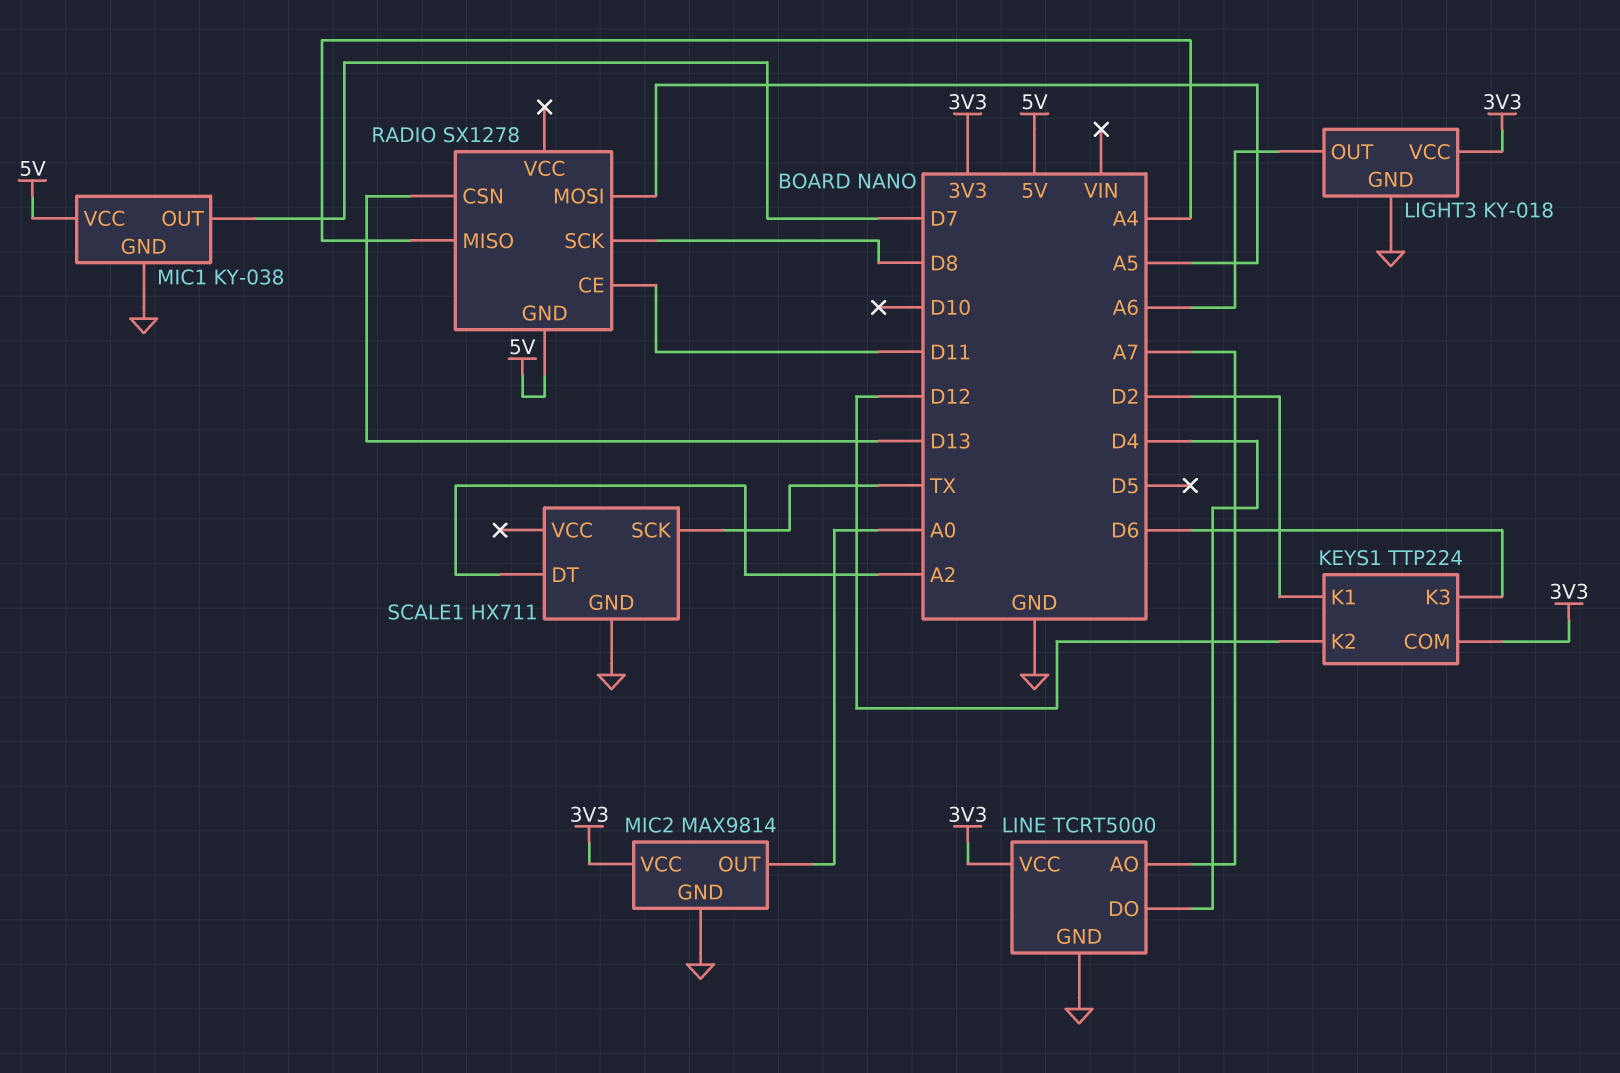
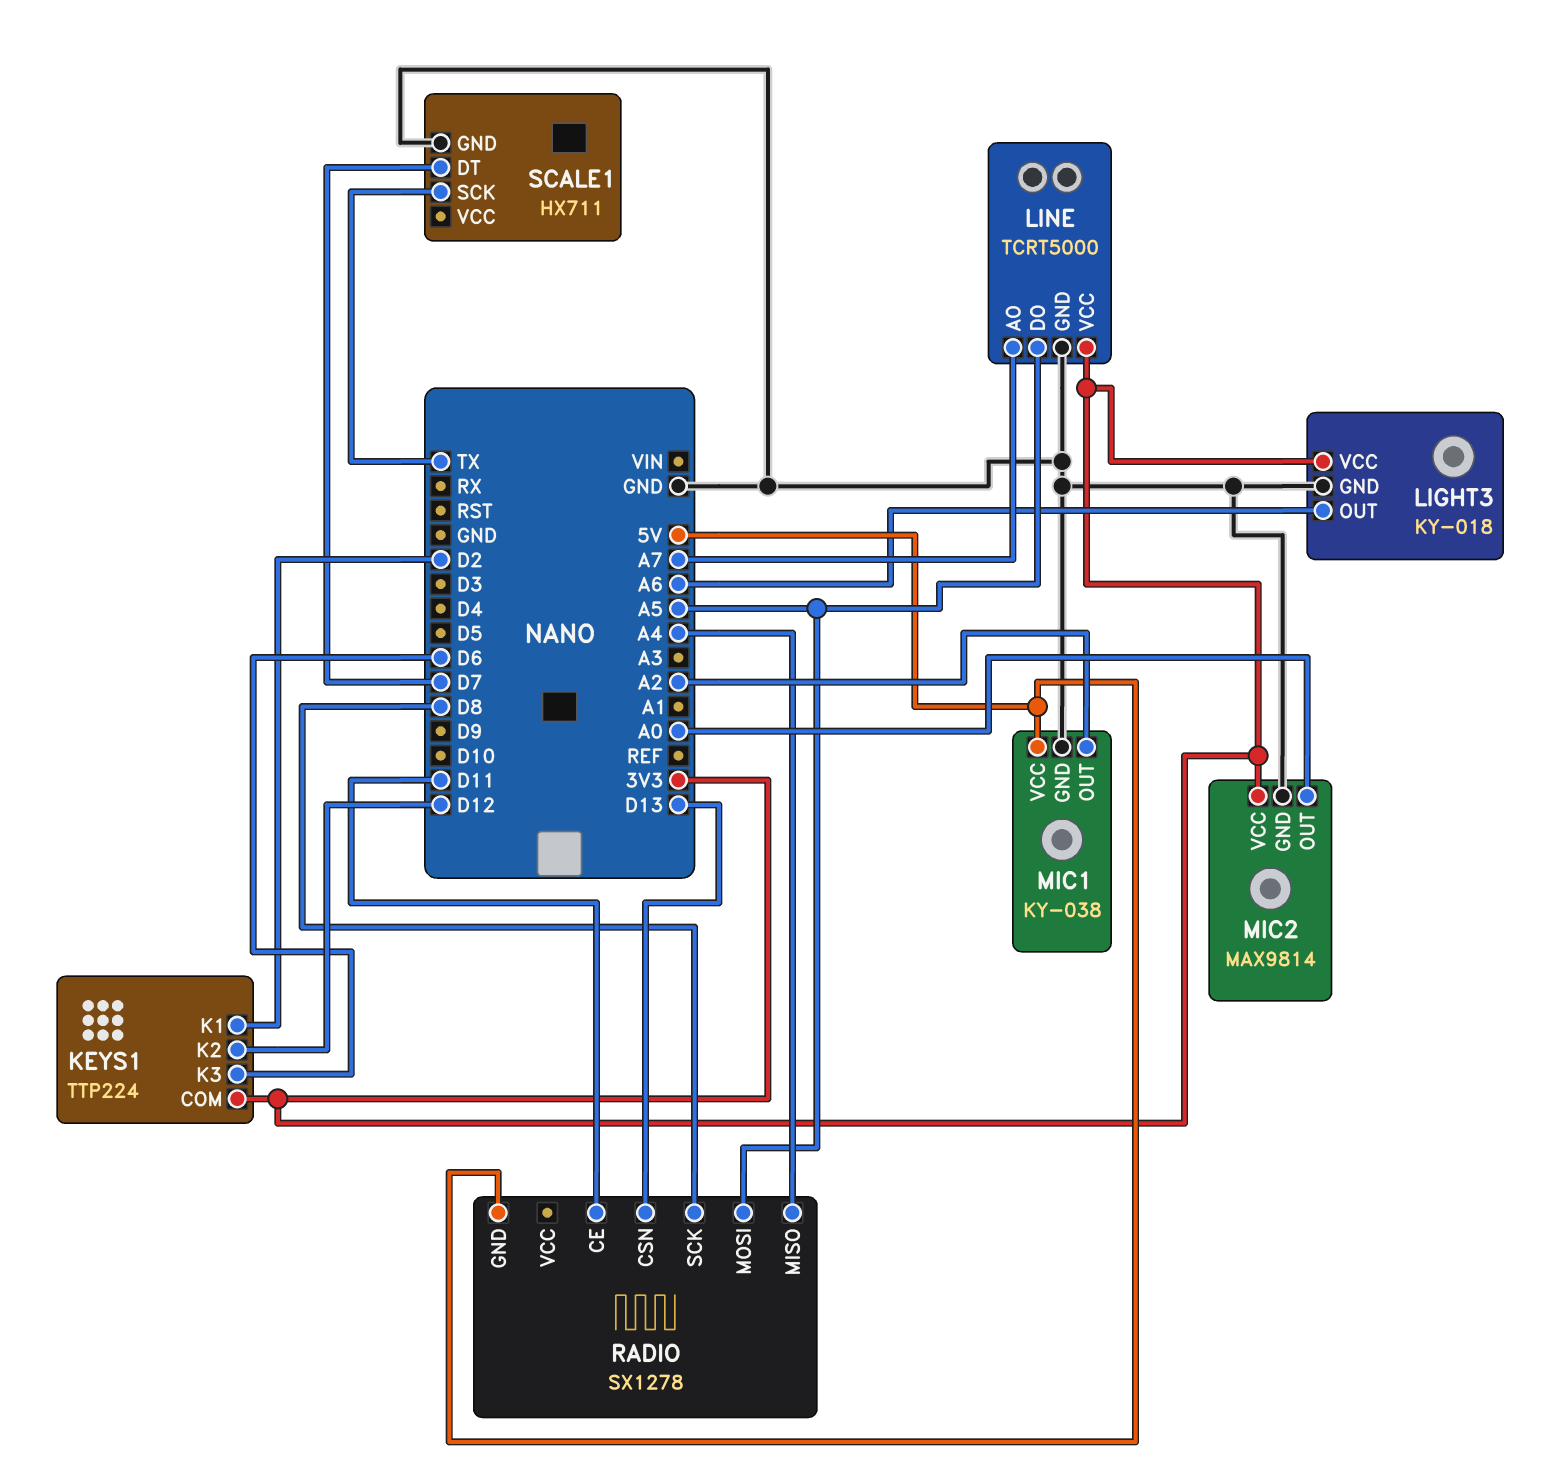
LINE pin DO: D4 -> A5
MIC1 pin OUT: D7 -> A2
SCALE1 pin DT: A2 -> D7

